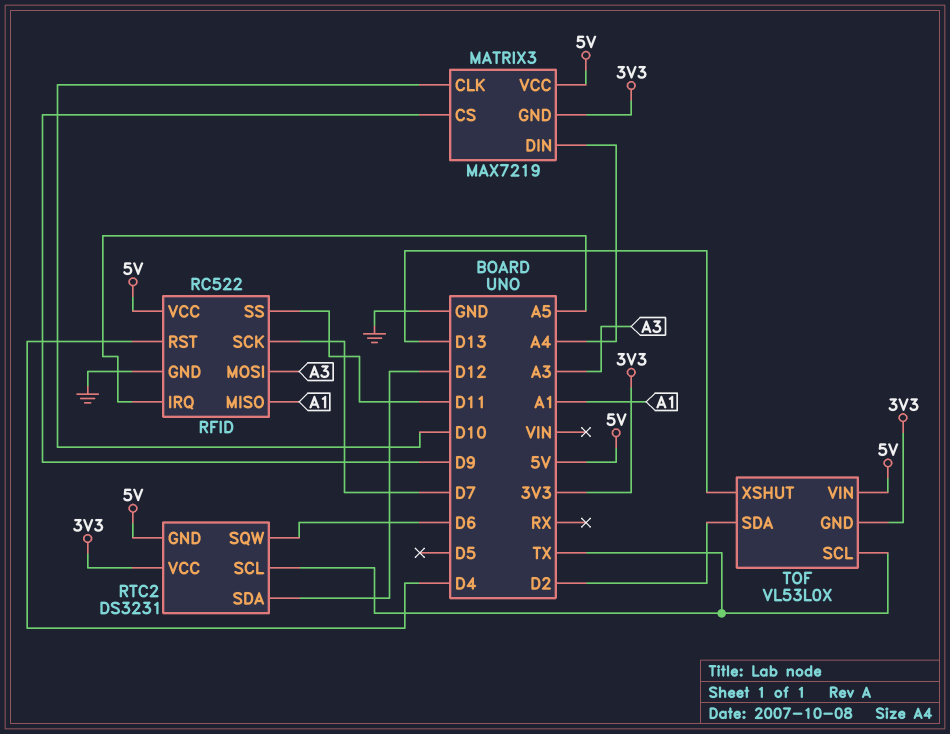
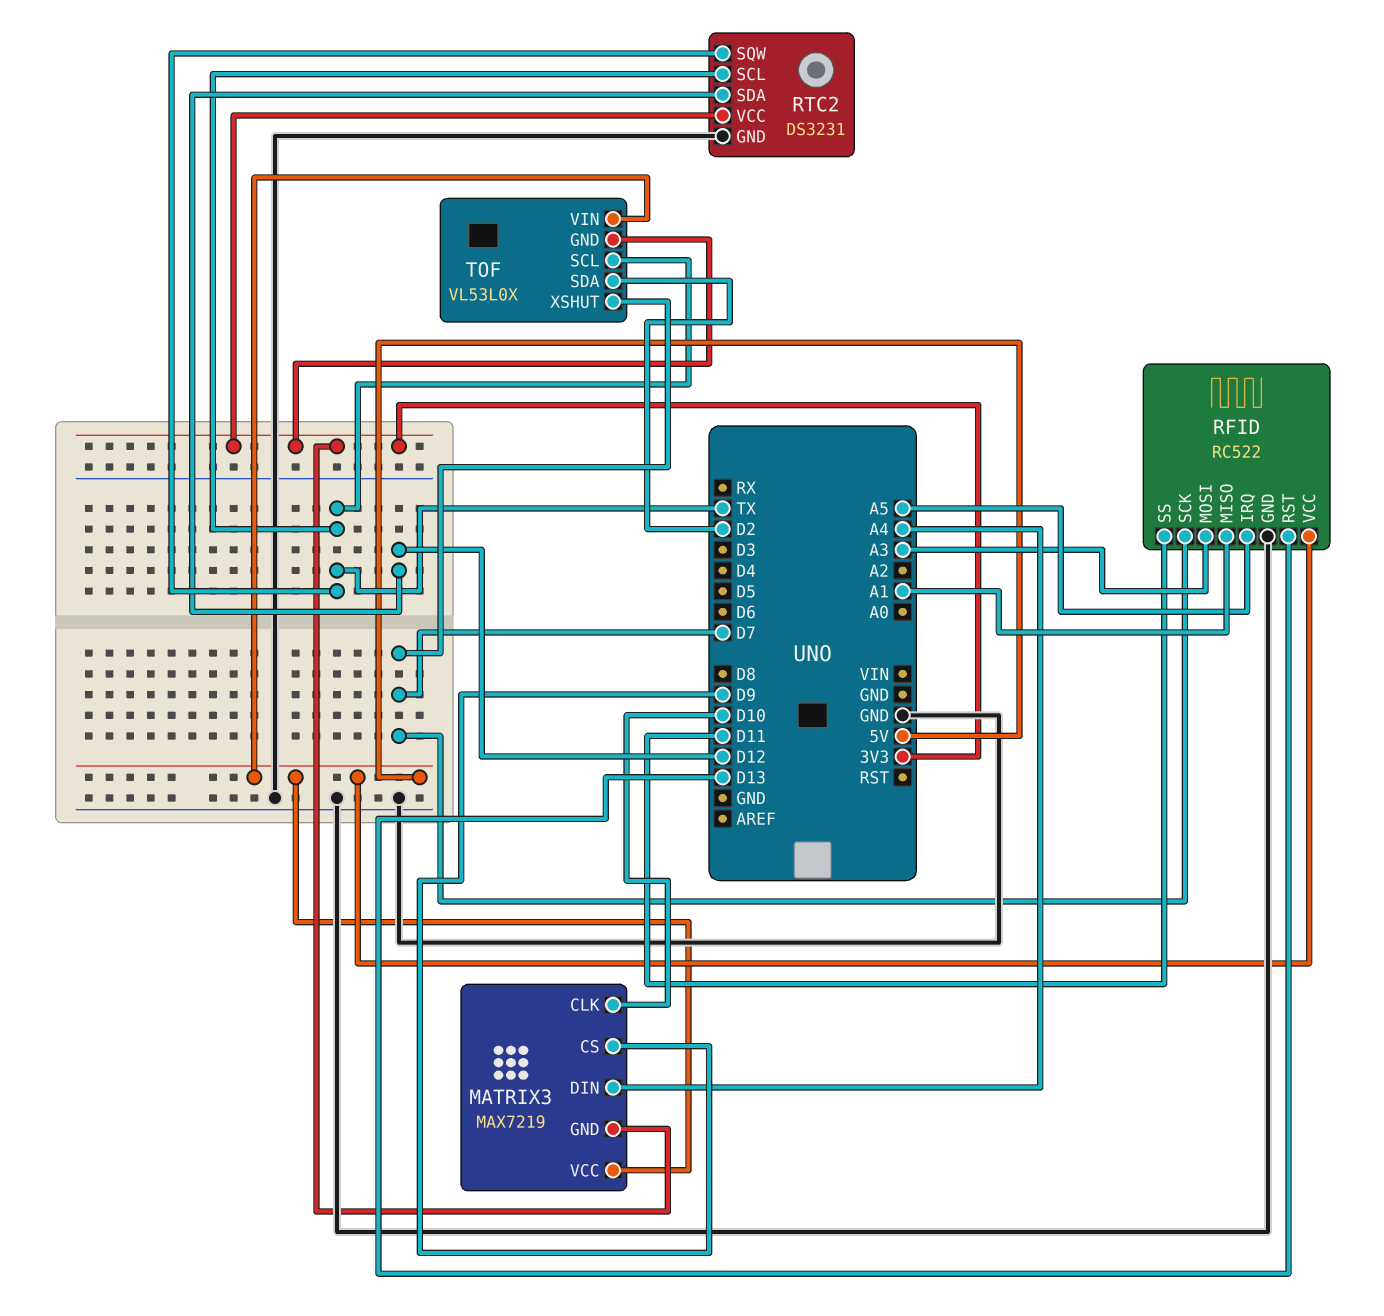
RFID pin RST: D4 -> D13
RTC2 pin GND: 5V -> GND
RTC2 pin SQW: D6 -> TX
TOF pin XSHUT: D13 -> D7

